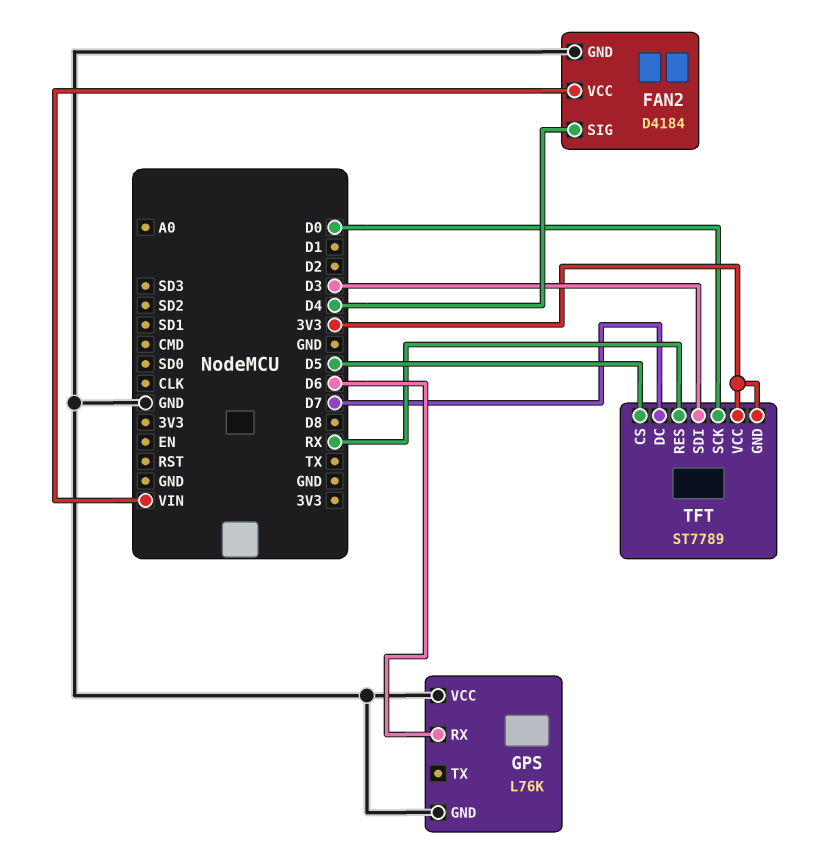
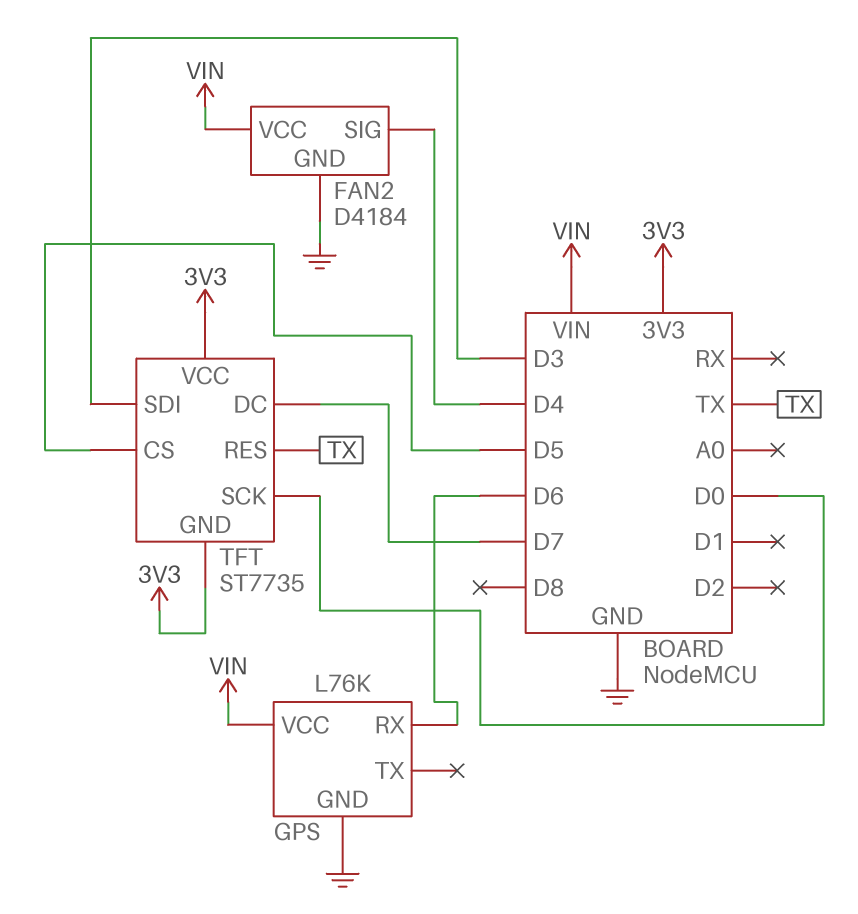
GPS pin VCC: GND -> VIN
TFT: ST7789 -> ST7735
TFT pin RES: RX -> TX

